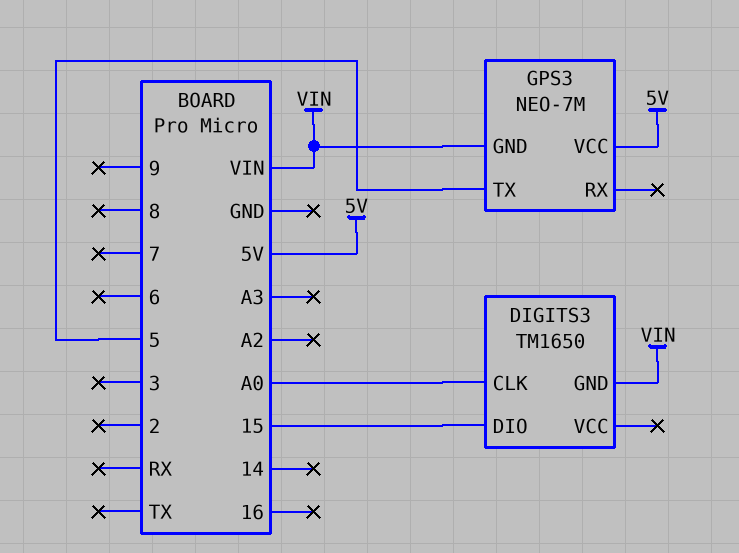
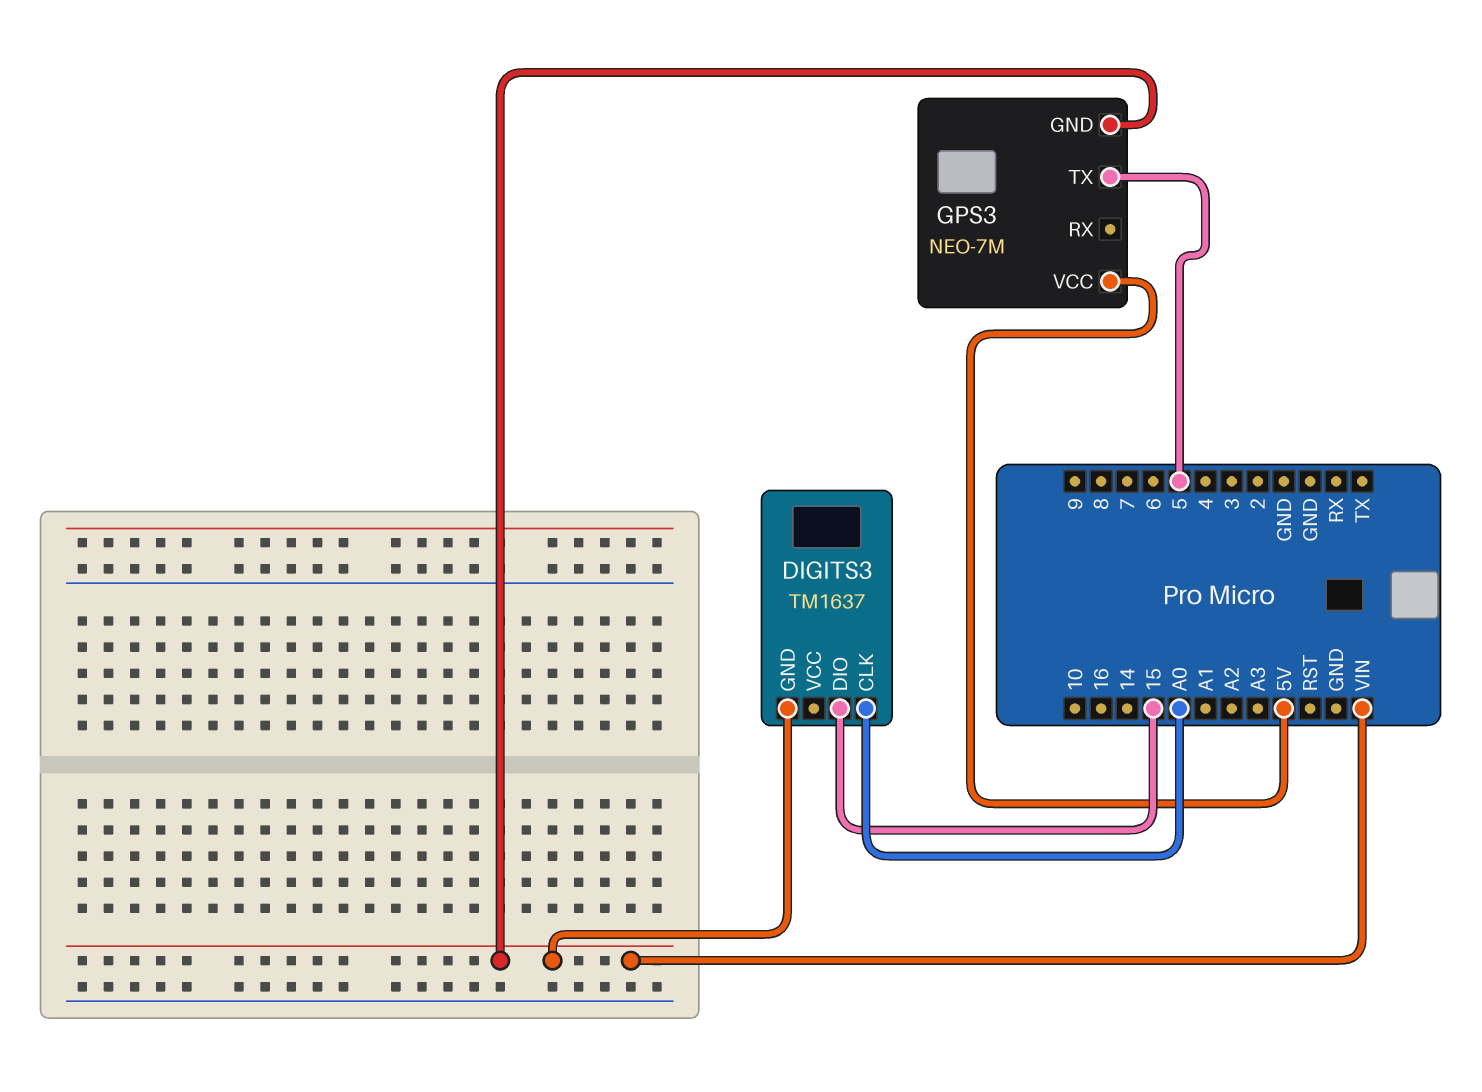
DIGITS3: TM1650 -> TM1637

